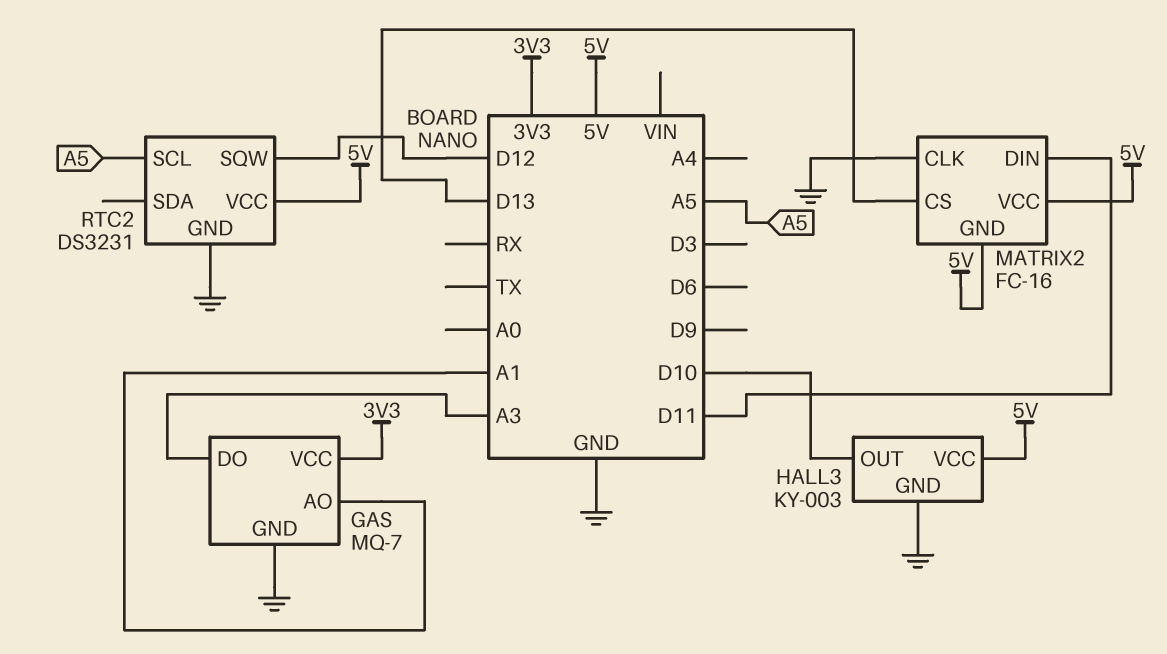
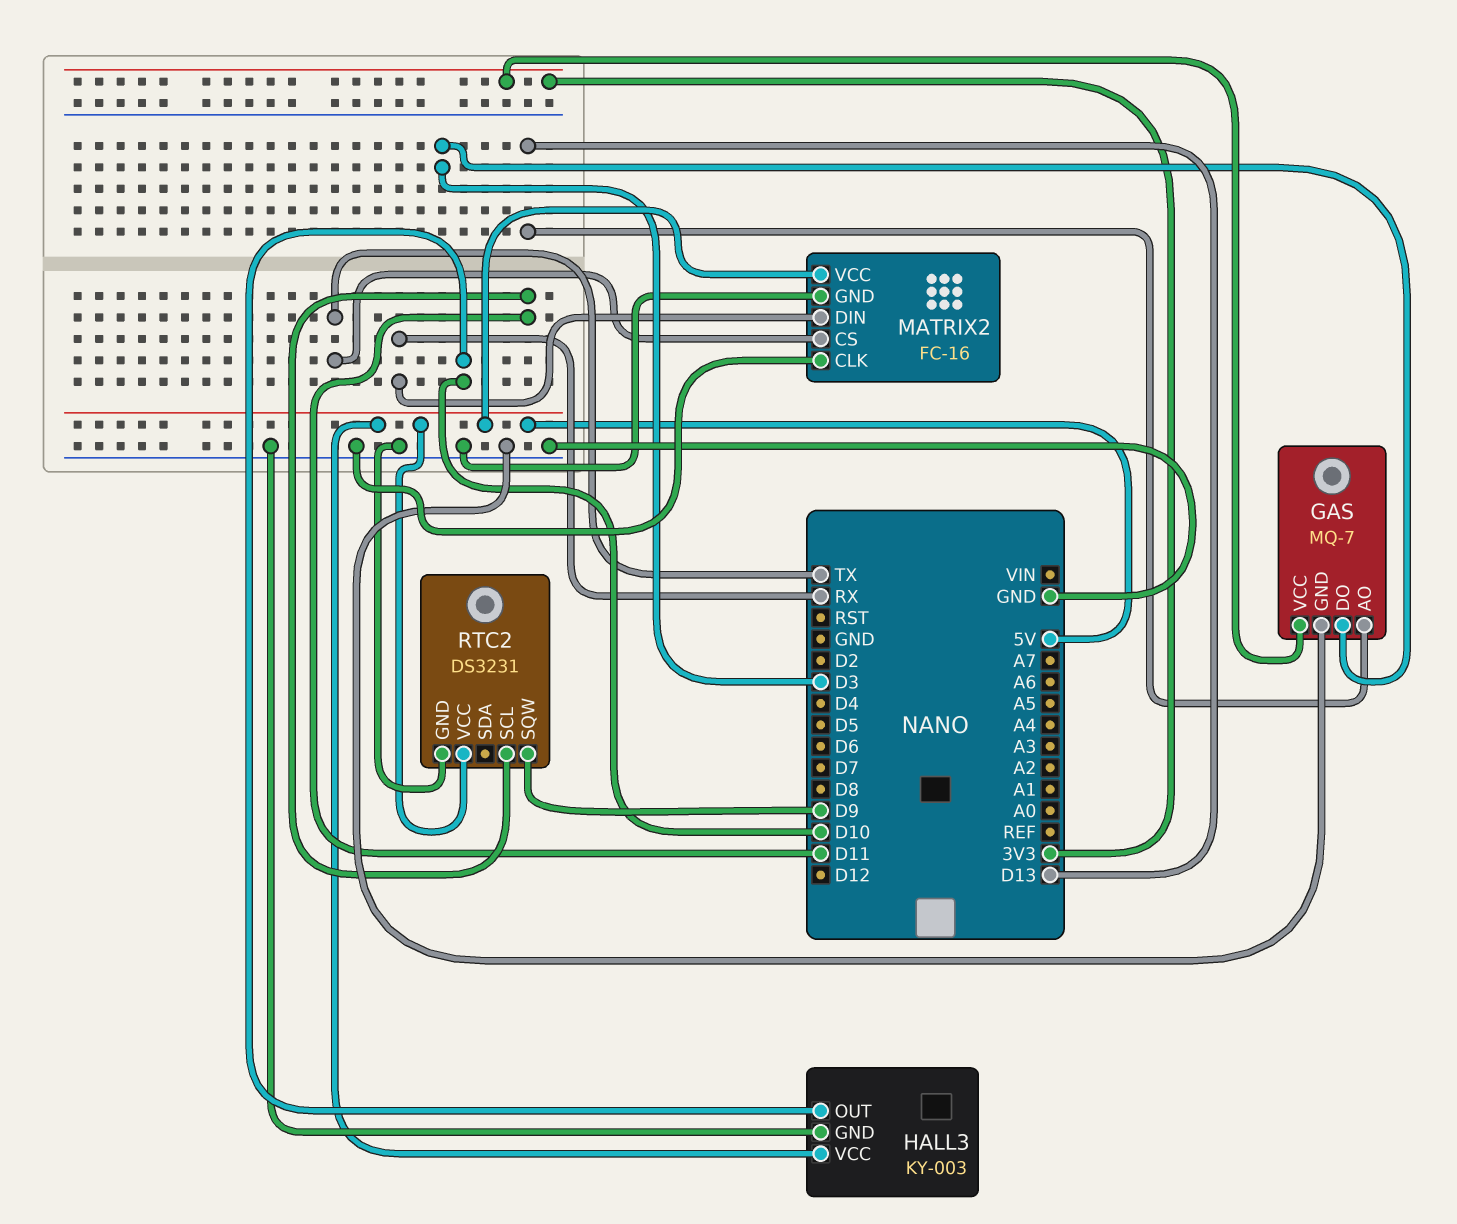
GAS pin AO: A1 -> D13
GAS pin DO: A3 -> D3
MATRIX2 pin CS: D13 -> TX
MATRIX2 pin DIN: D11 -> RX
MATRIX2 pin GND: 5V -> GND
RTC2 pin SCL: A5 -> D11
RTC2 pin SQW: D12 -> D9

